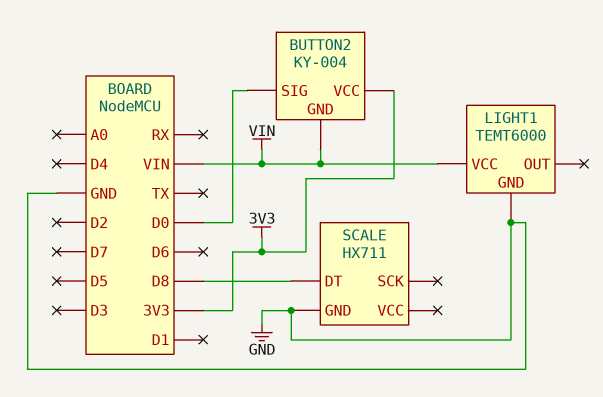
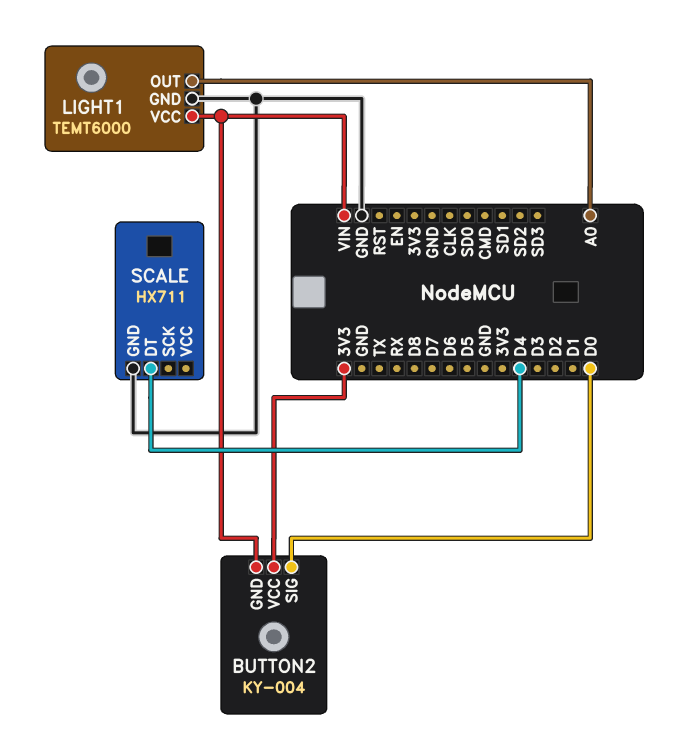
LIGHT1 pin OUT: none -> A0
SCALE pin DT: D8 -> D4

